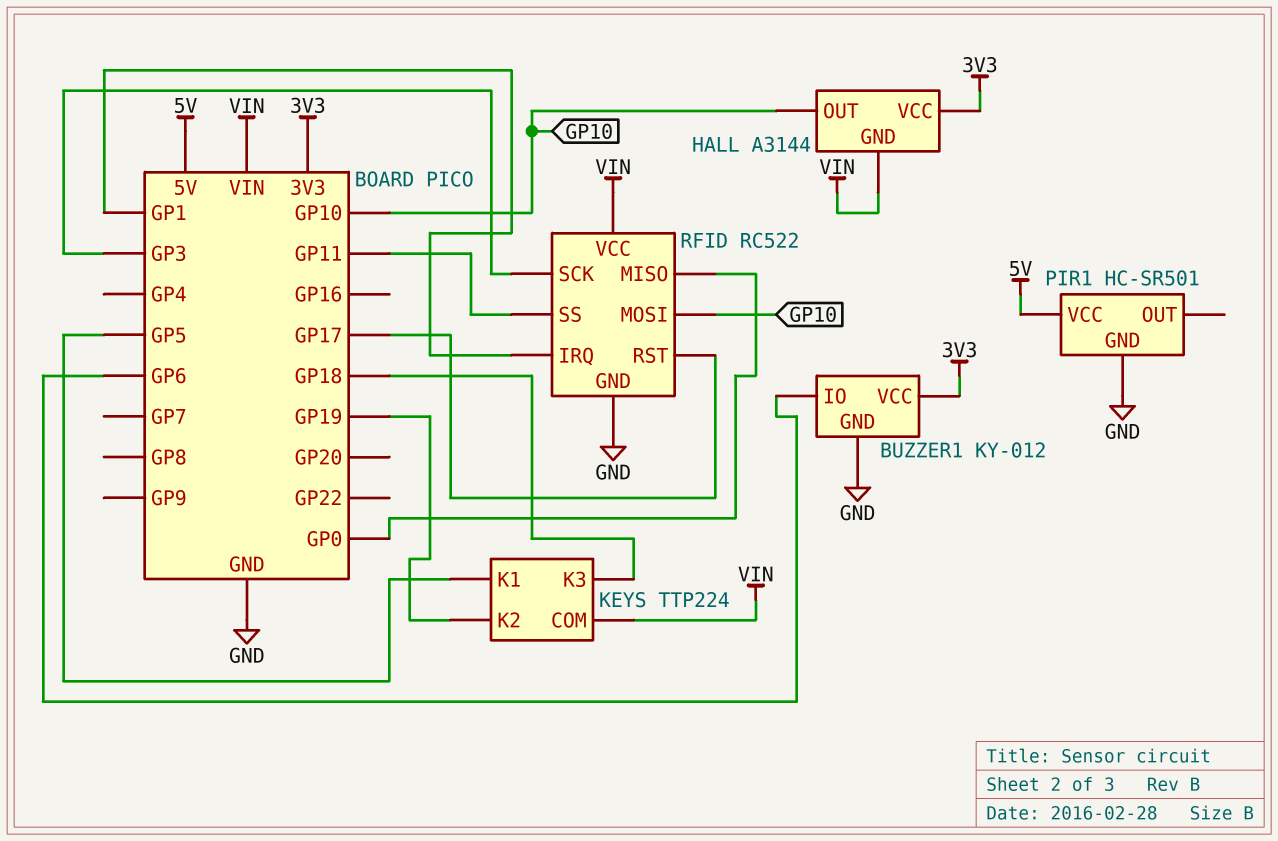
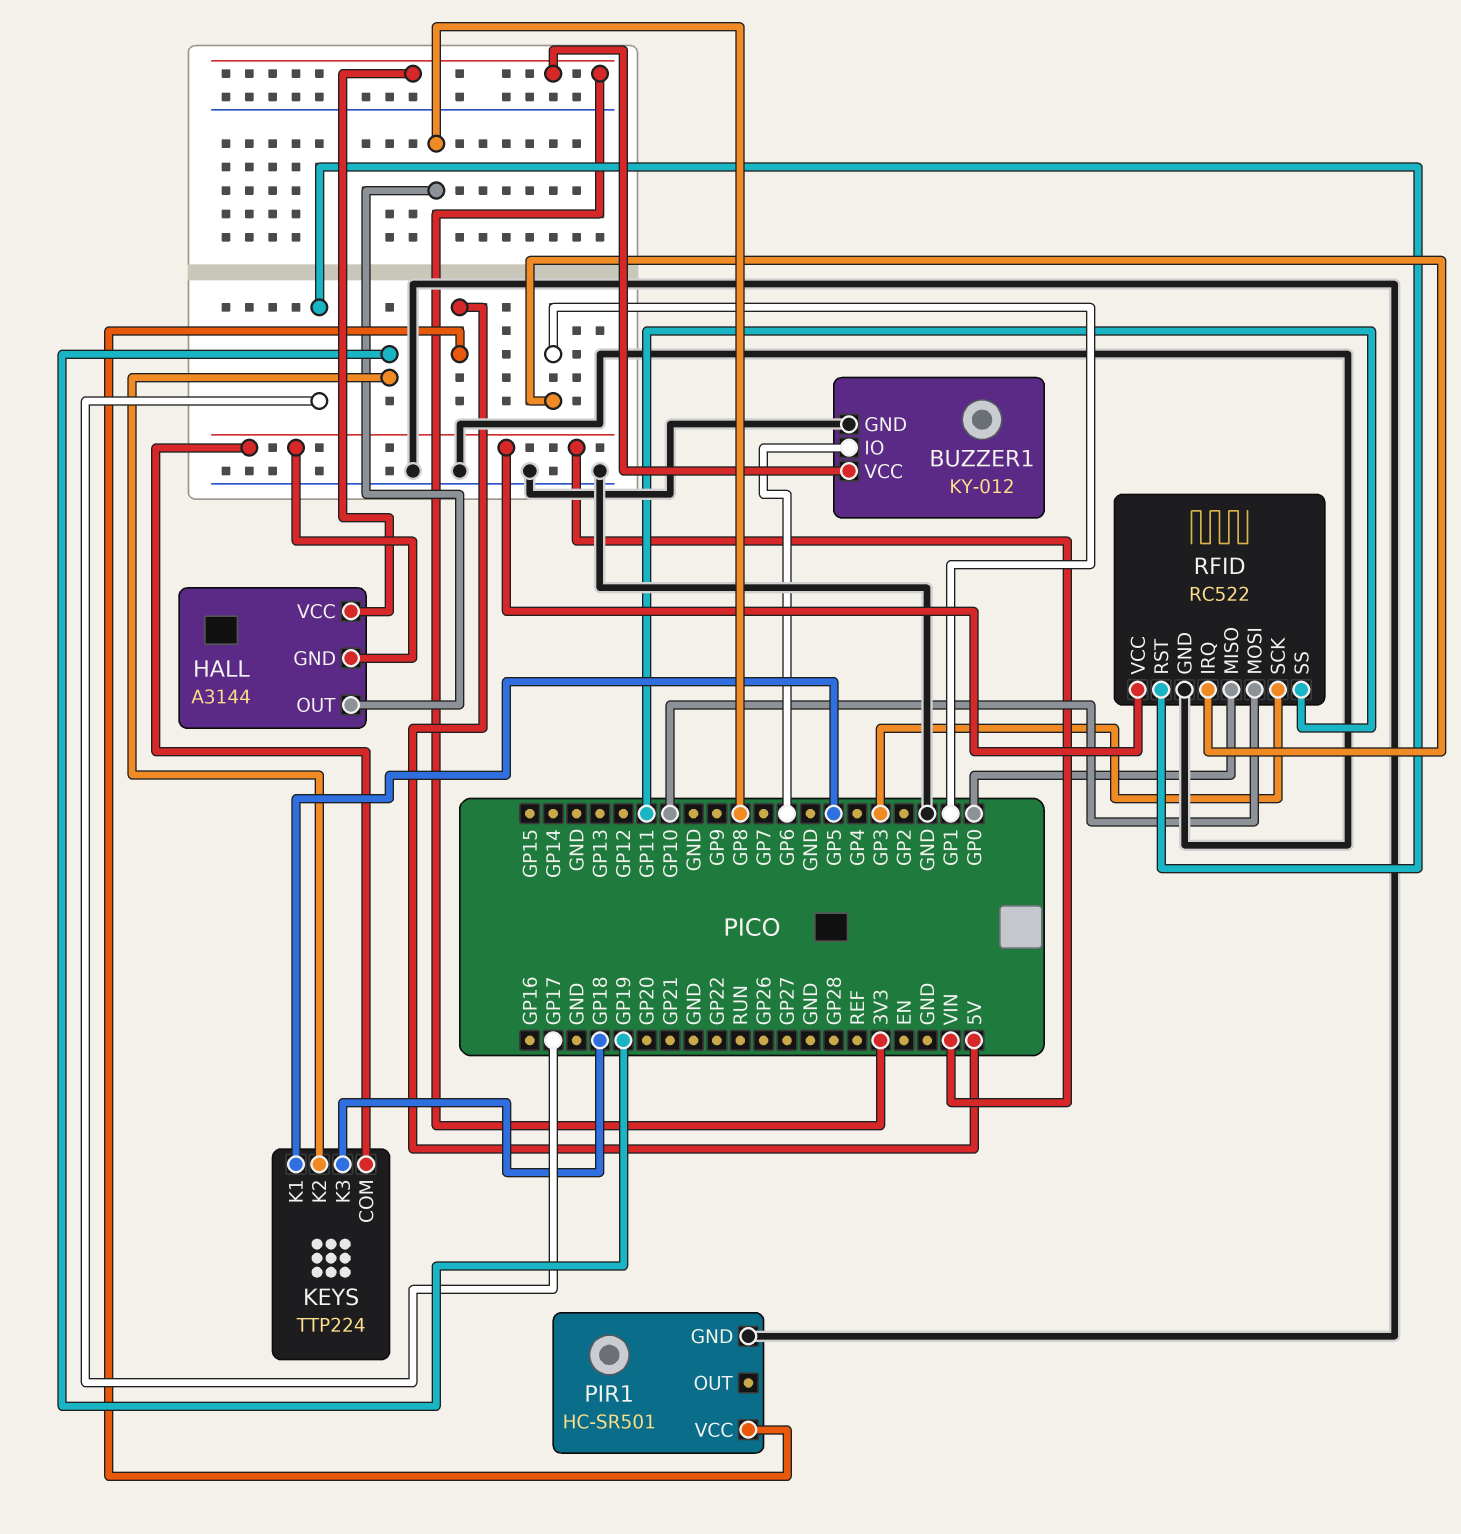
HALL pin OUT: GP10 -> GP8

